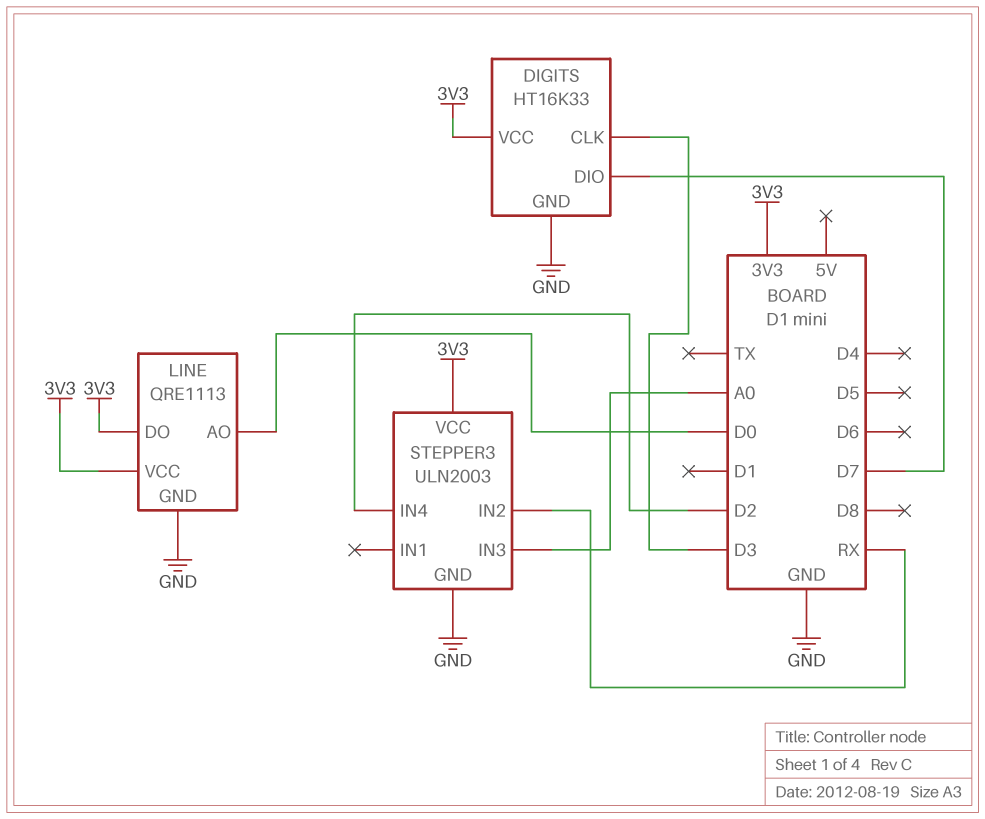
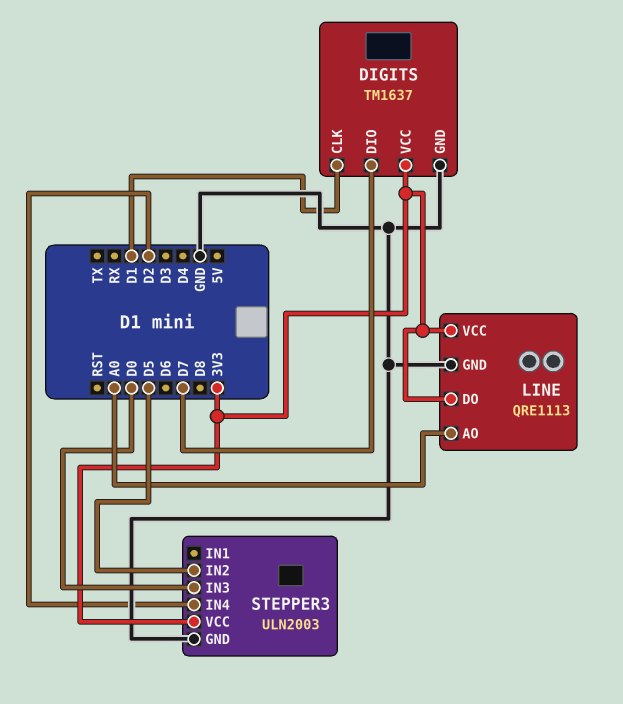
DIGITS: HT16K33 -> TM1637
DIGITS pin CLK: D3 -> D1
LINE pin AO: D0 -> A0
STEPPER3 pin IN2: RX -> D5
STEPPER3 pin IN3: A0 -> D0

